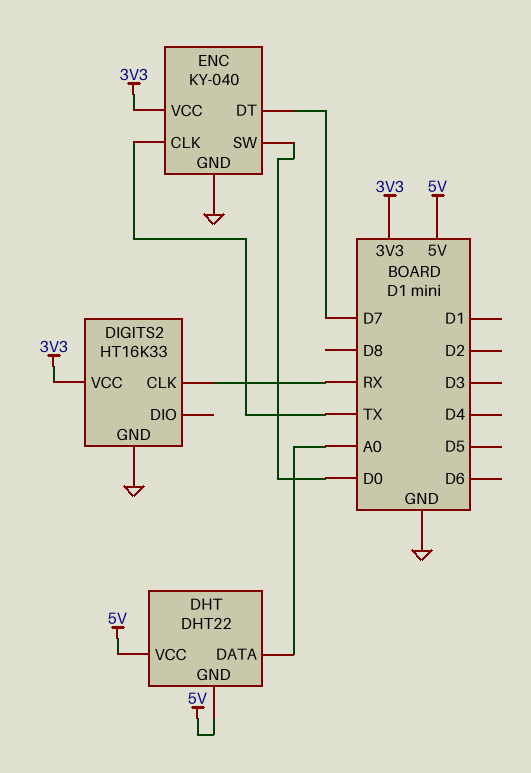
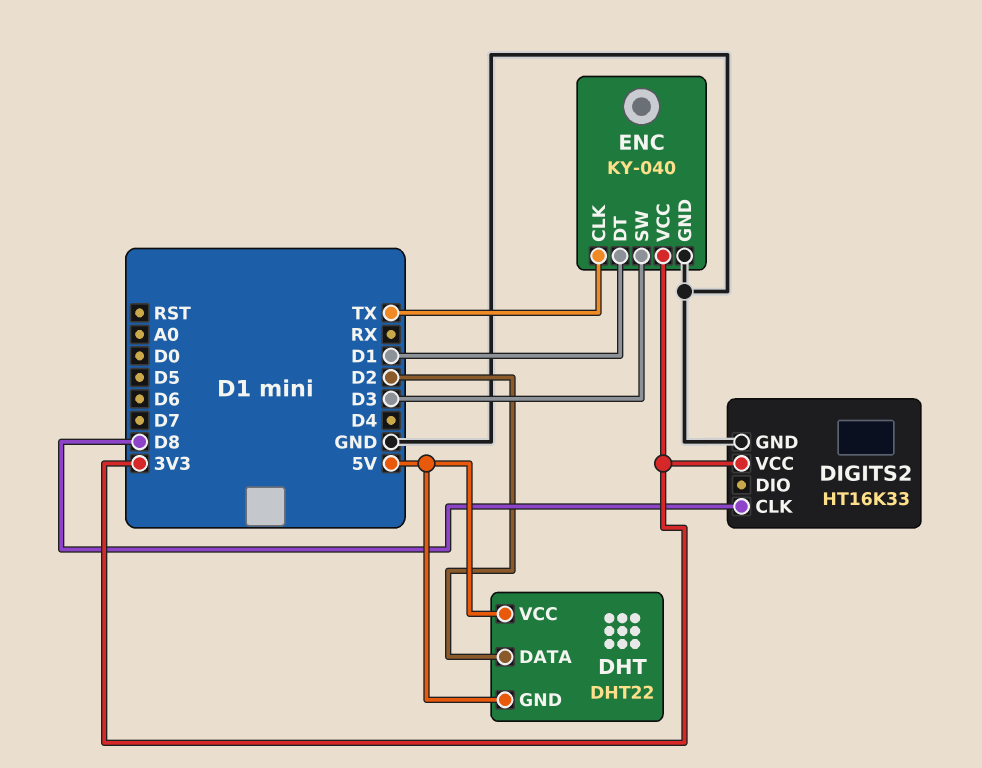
DHT pin DATA: A0 -> D2
DIGITS2 pin CLK: RX -> D8
ENC pin DT: D7 -> D1
ENC pin SW: D0 -> D3

